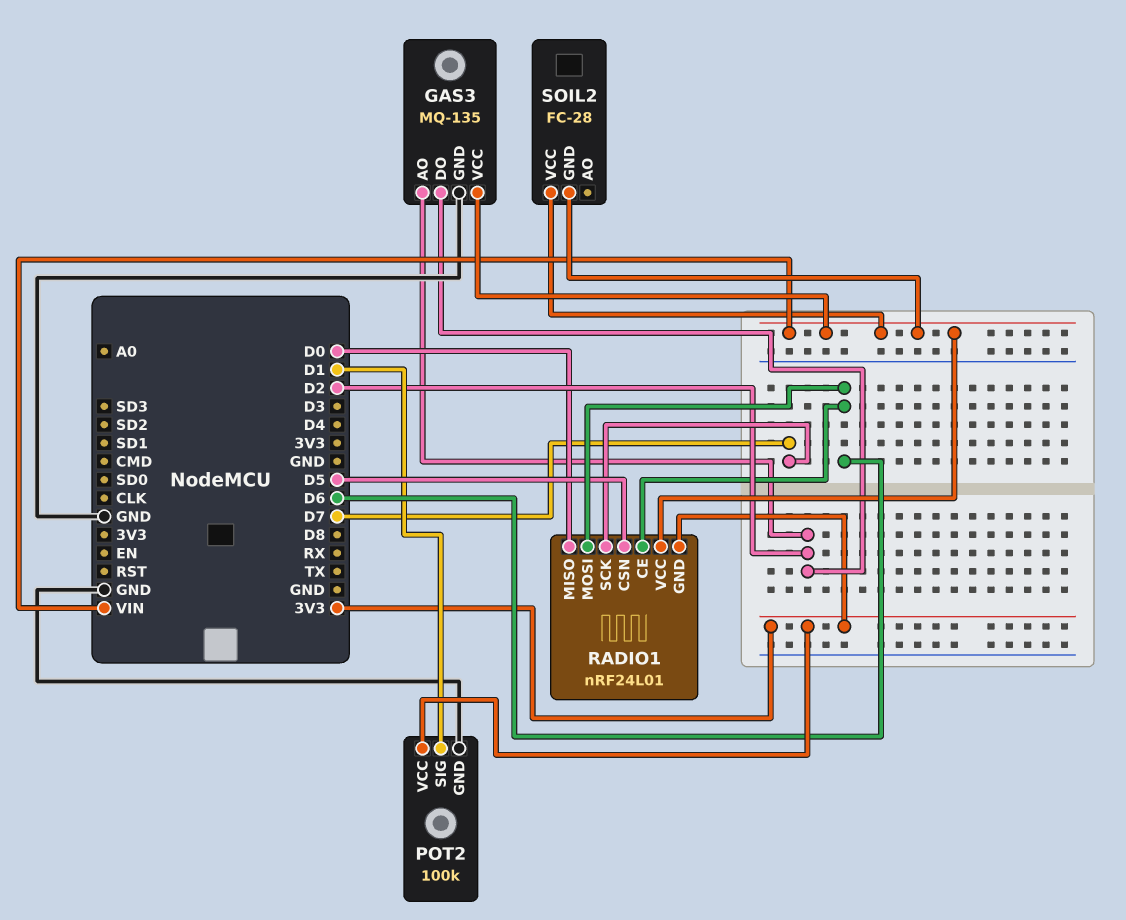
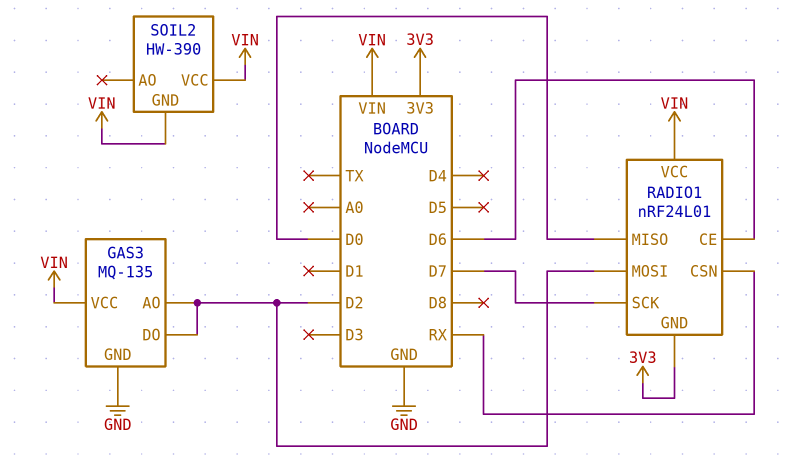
POT2: 100k -> none
POT2 pin GND: GND -> none
POT2 pin SIG: D1 -> none
POT2 pin VCC: 3V3 -> none
RADIO1 pin CSN: D5 -> RX
RADIO1 pin MOSI: D6 -> D2
SOIL2: FC-28 -> HW-390

